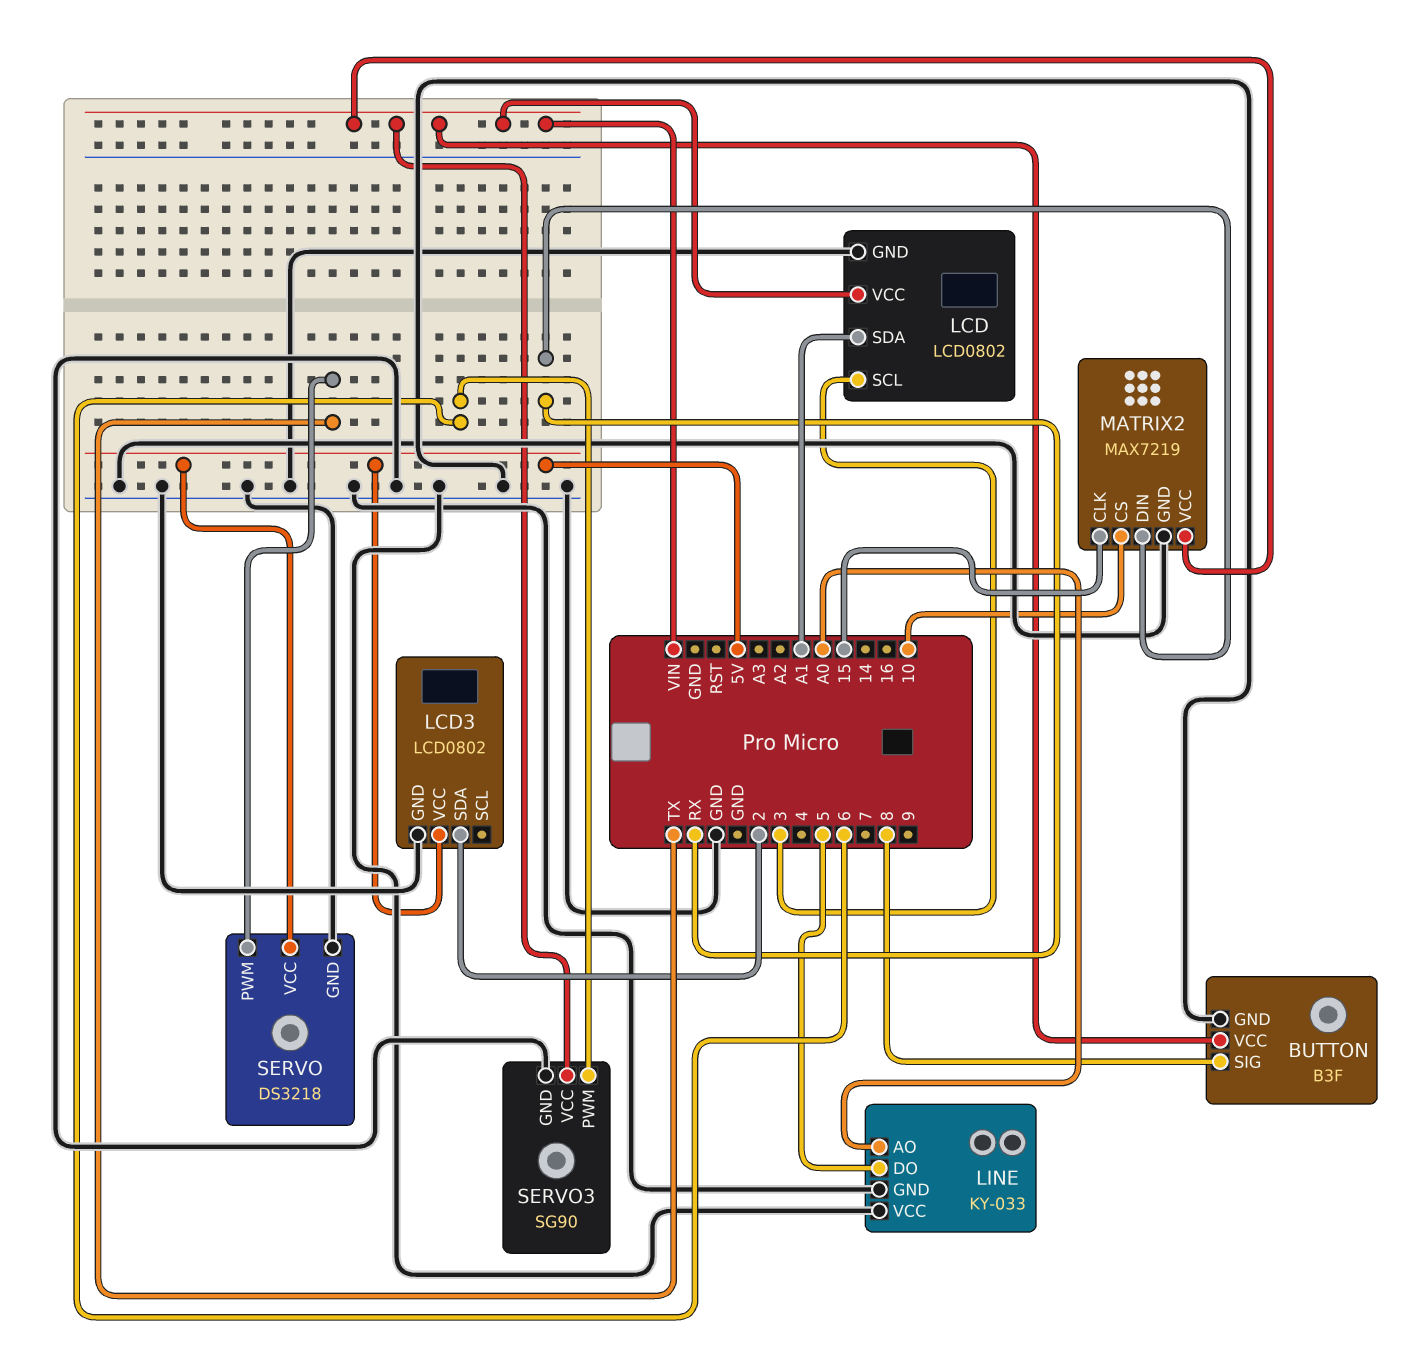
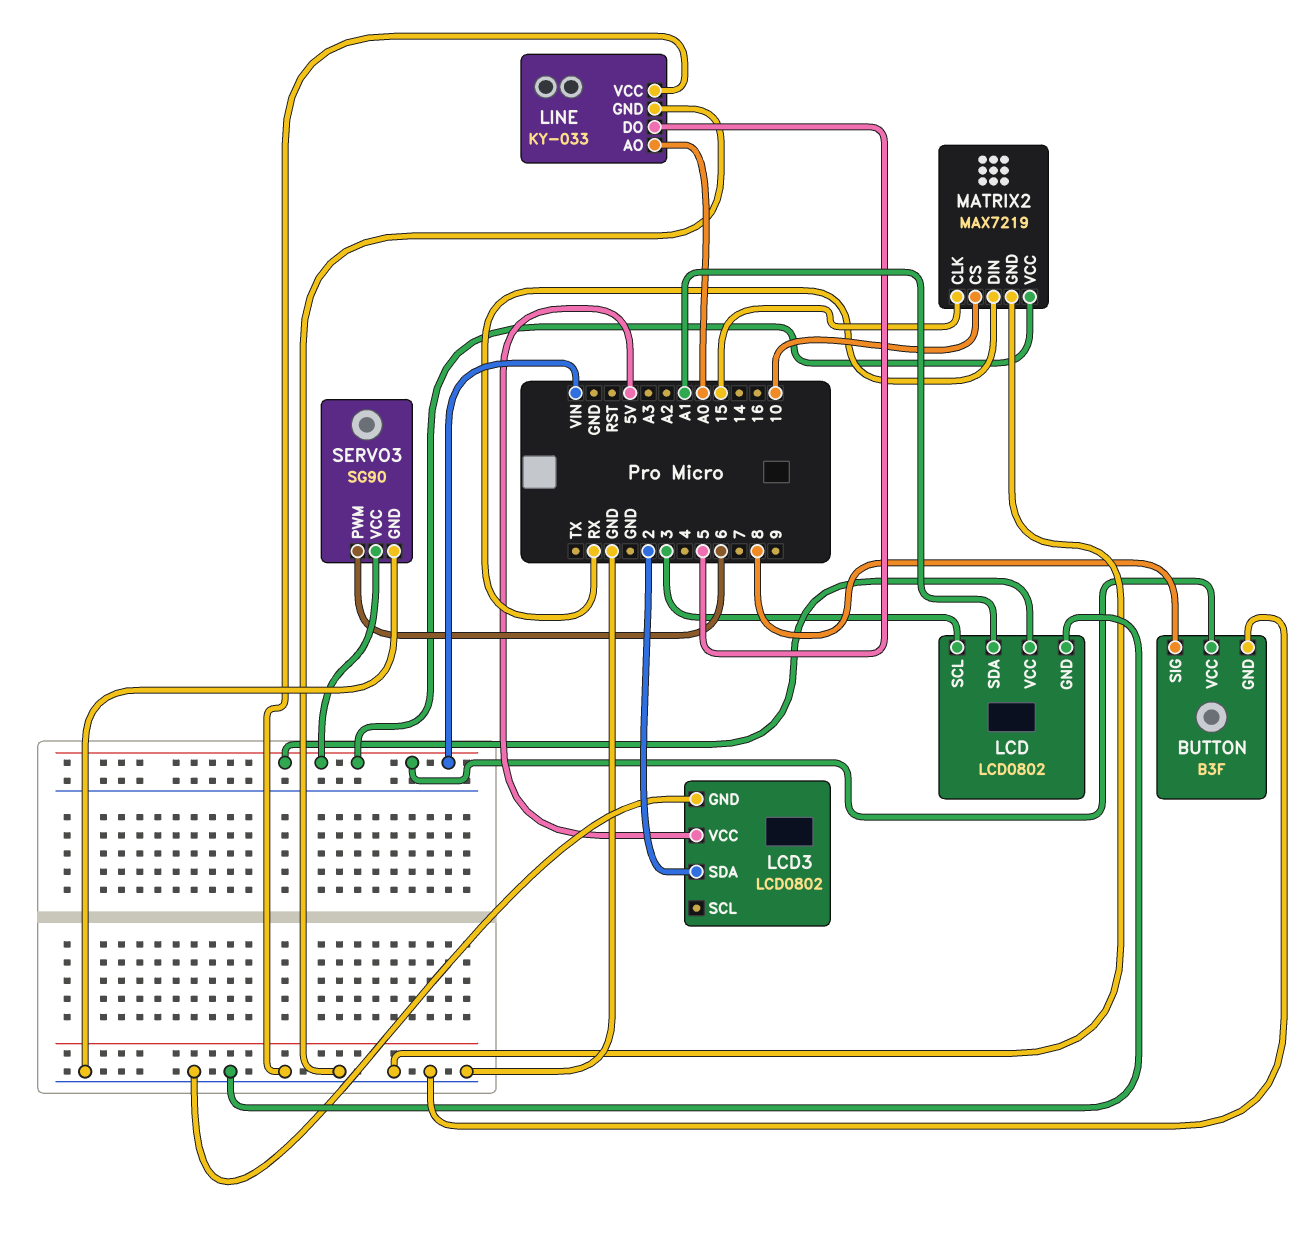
SERVO: DS3218 -> none
SERVO pin GND: GND -> none
SERVO pin PWM: TX -> none
SERVO pin VCC: 5V -> none

